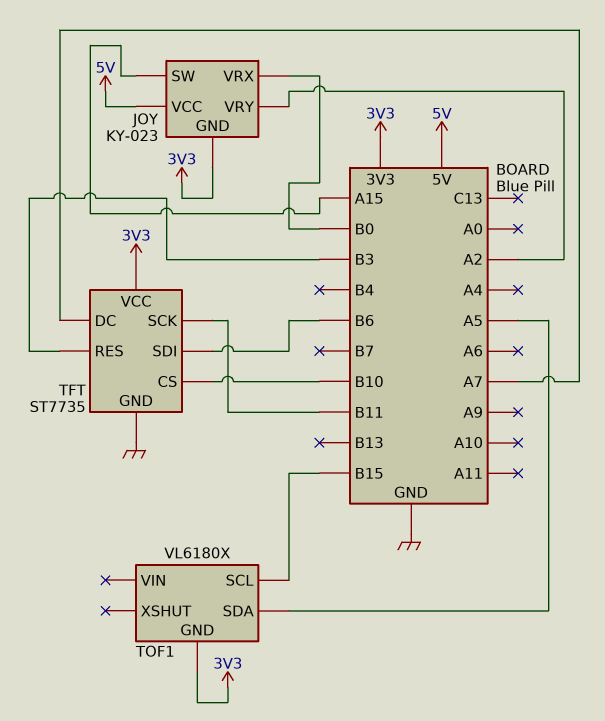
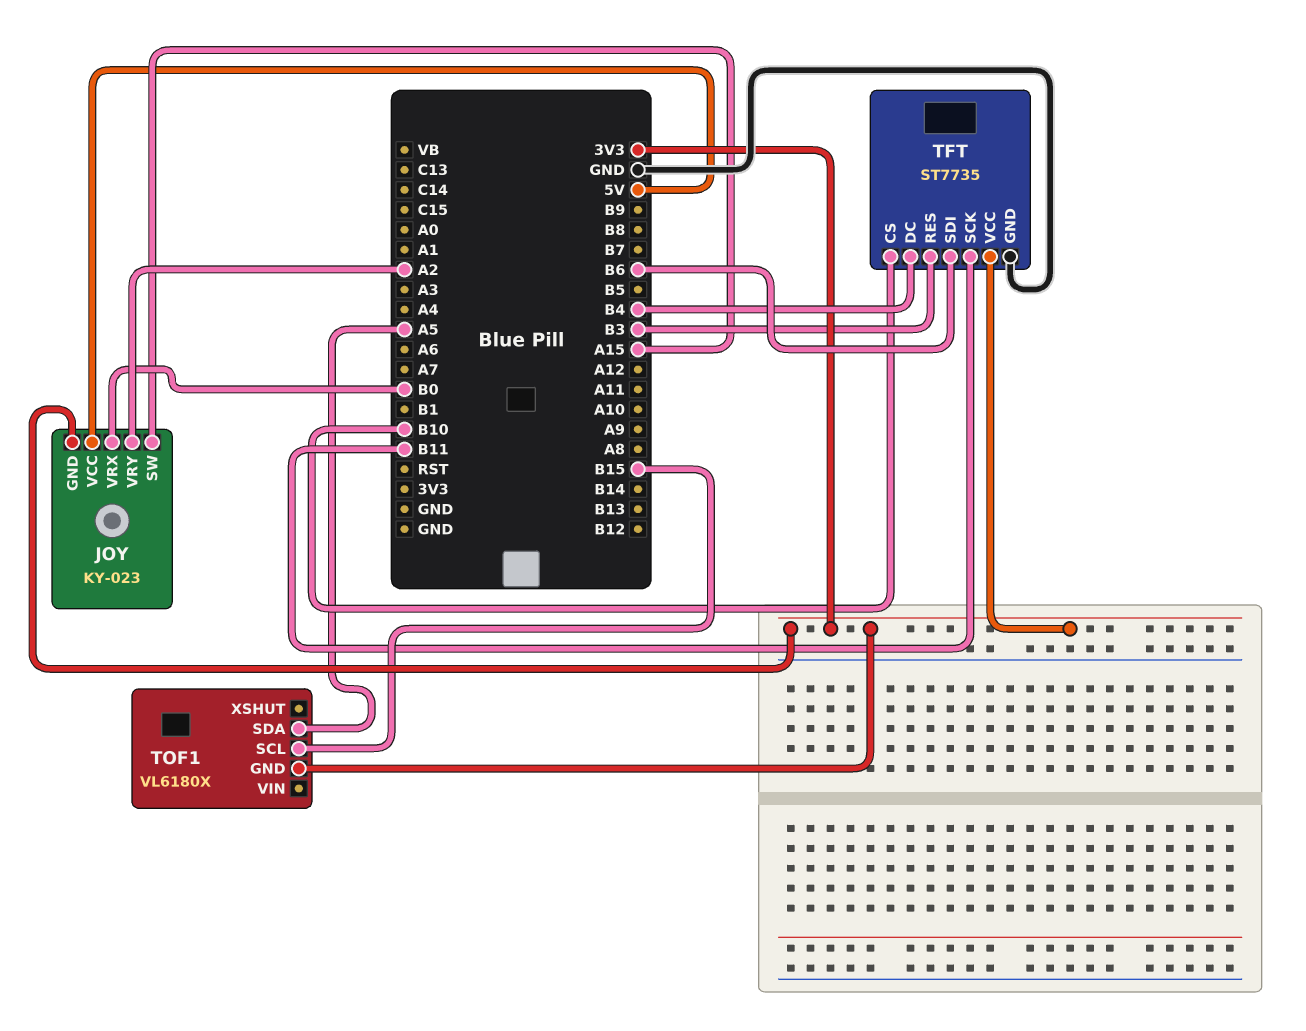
TFT pin DC: A7 -> B4

